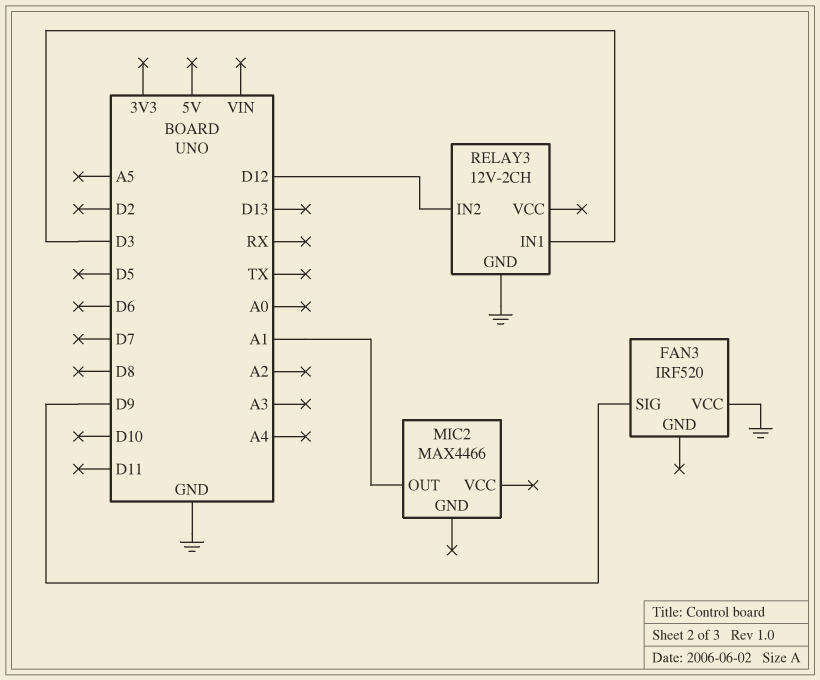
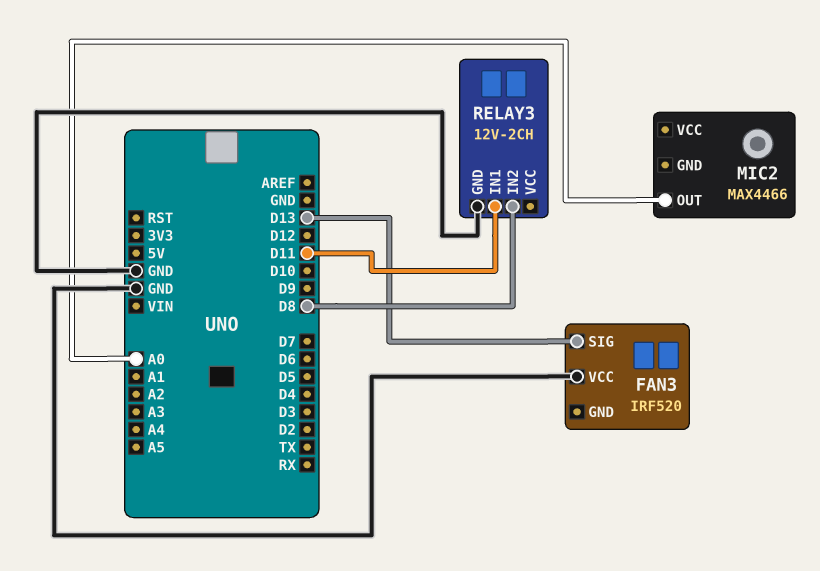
FAN3 pin SIG: D9 -> D13
MIC2 pin OUT: A1 -> A0
RELAY3 pin IN1: D3 -> D11
RELAY3 pin IN2: D12 -> D8

